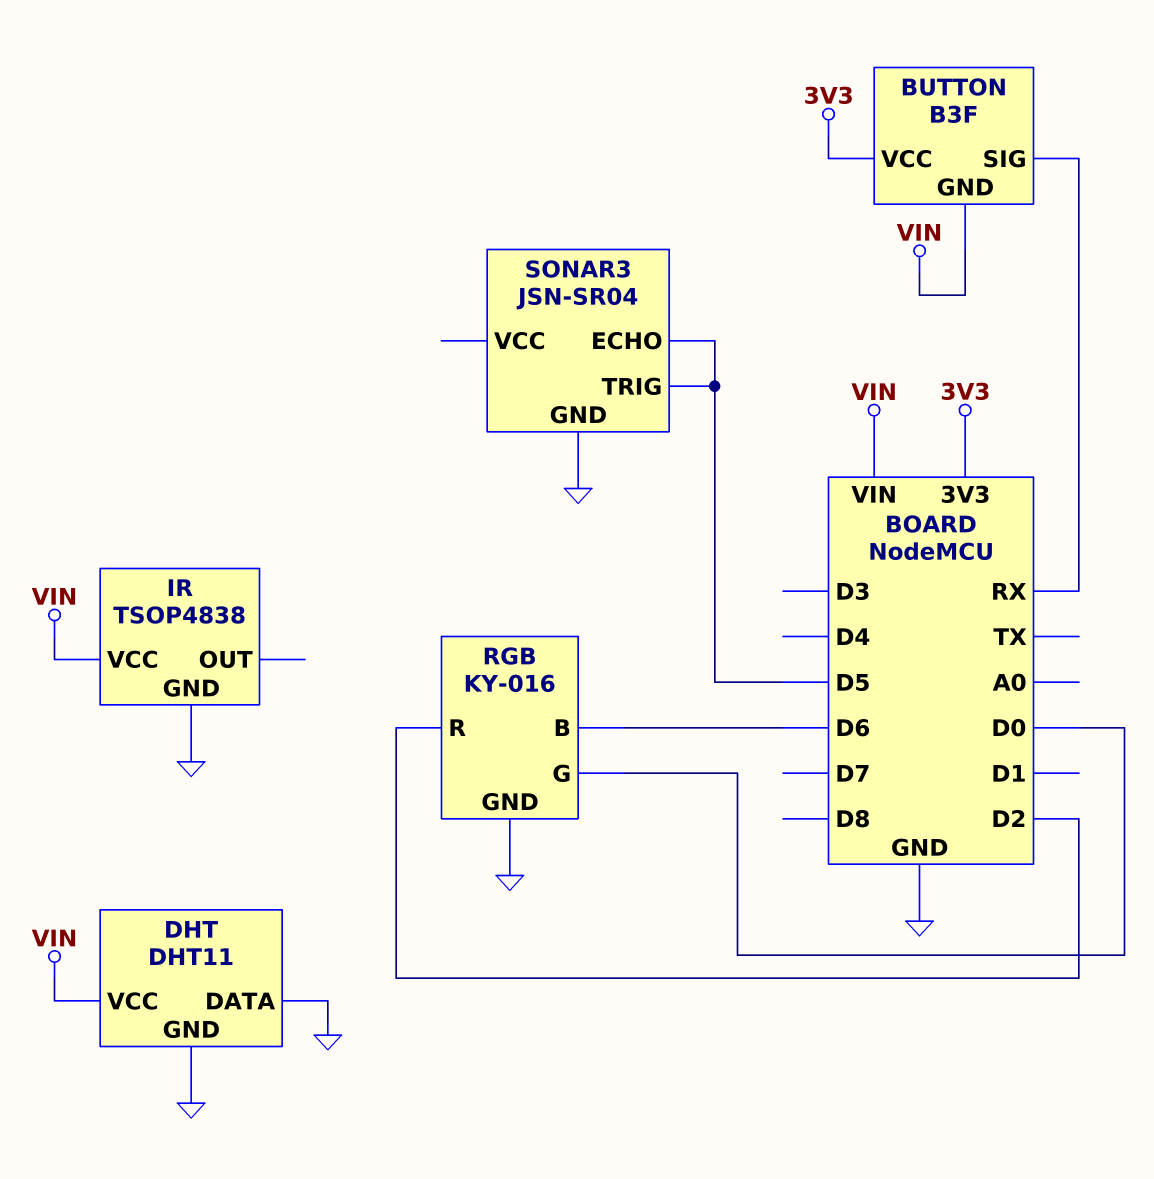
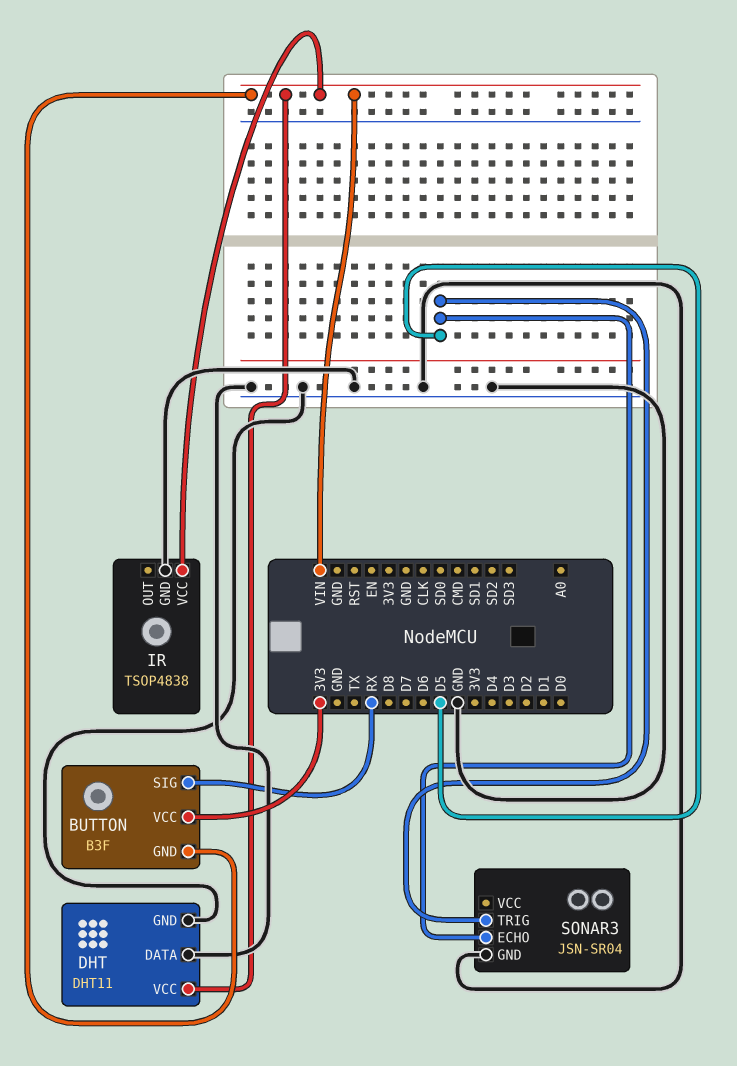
RGB: KY-016 -> none
RGB pin B: D6 -> none
RGB pin G: D0 -> none
RGB pin GND: GND -> none
RGB pin R: D2 -> none

